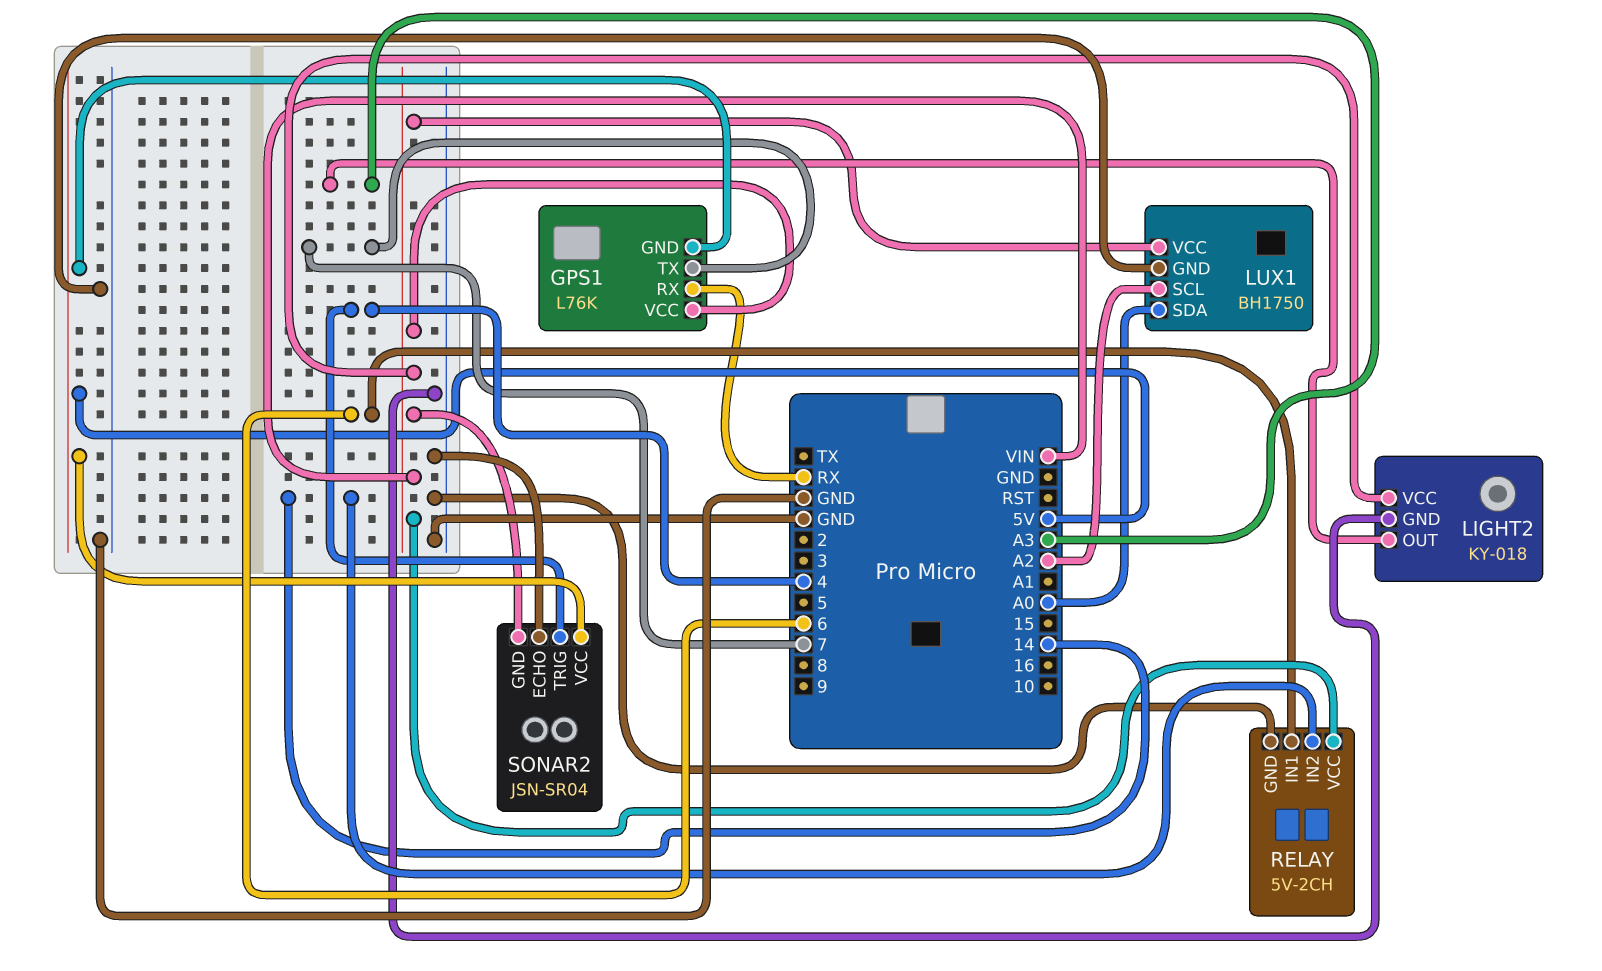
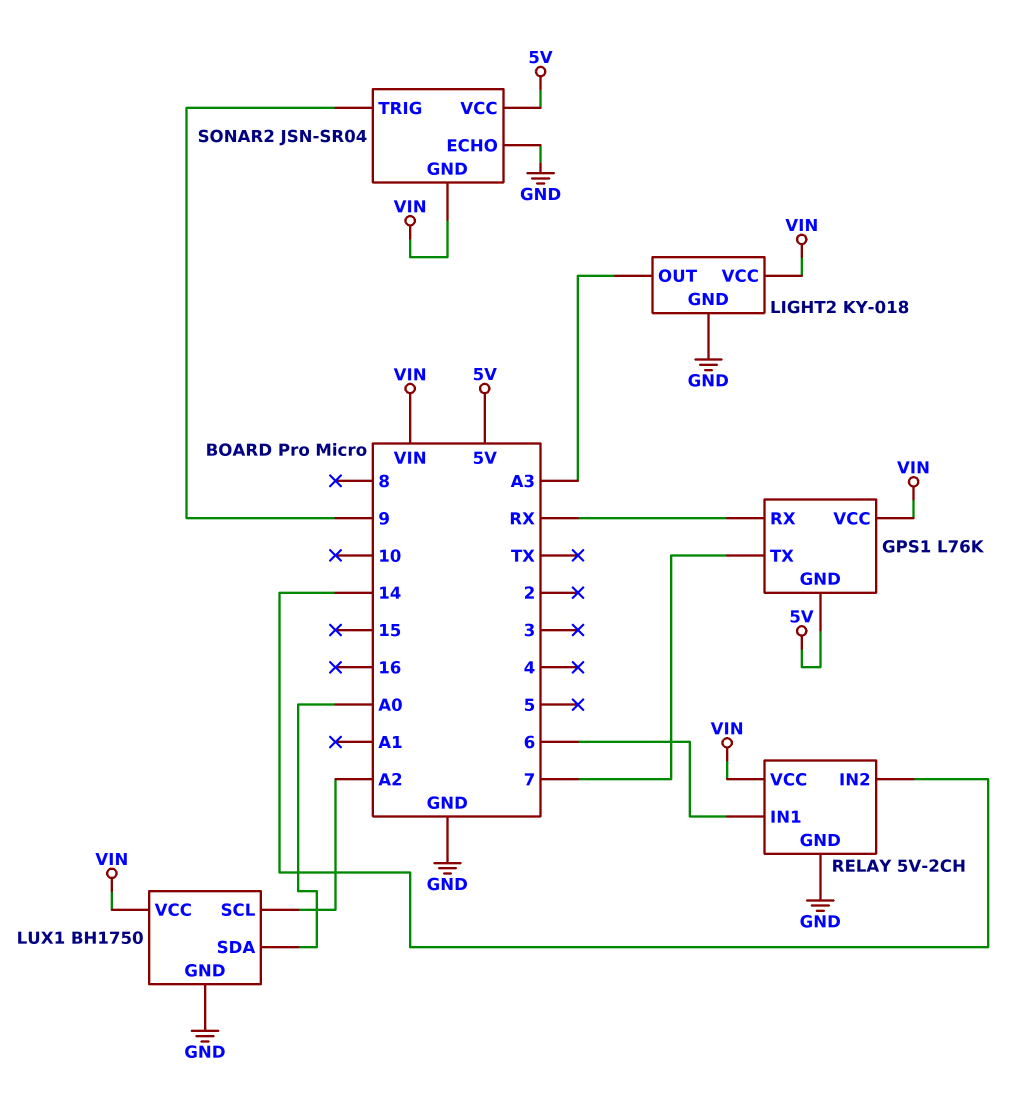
SONAR2 pin TRIG: 4 -> 9

